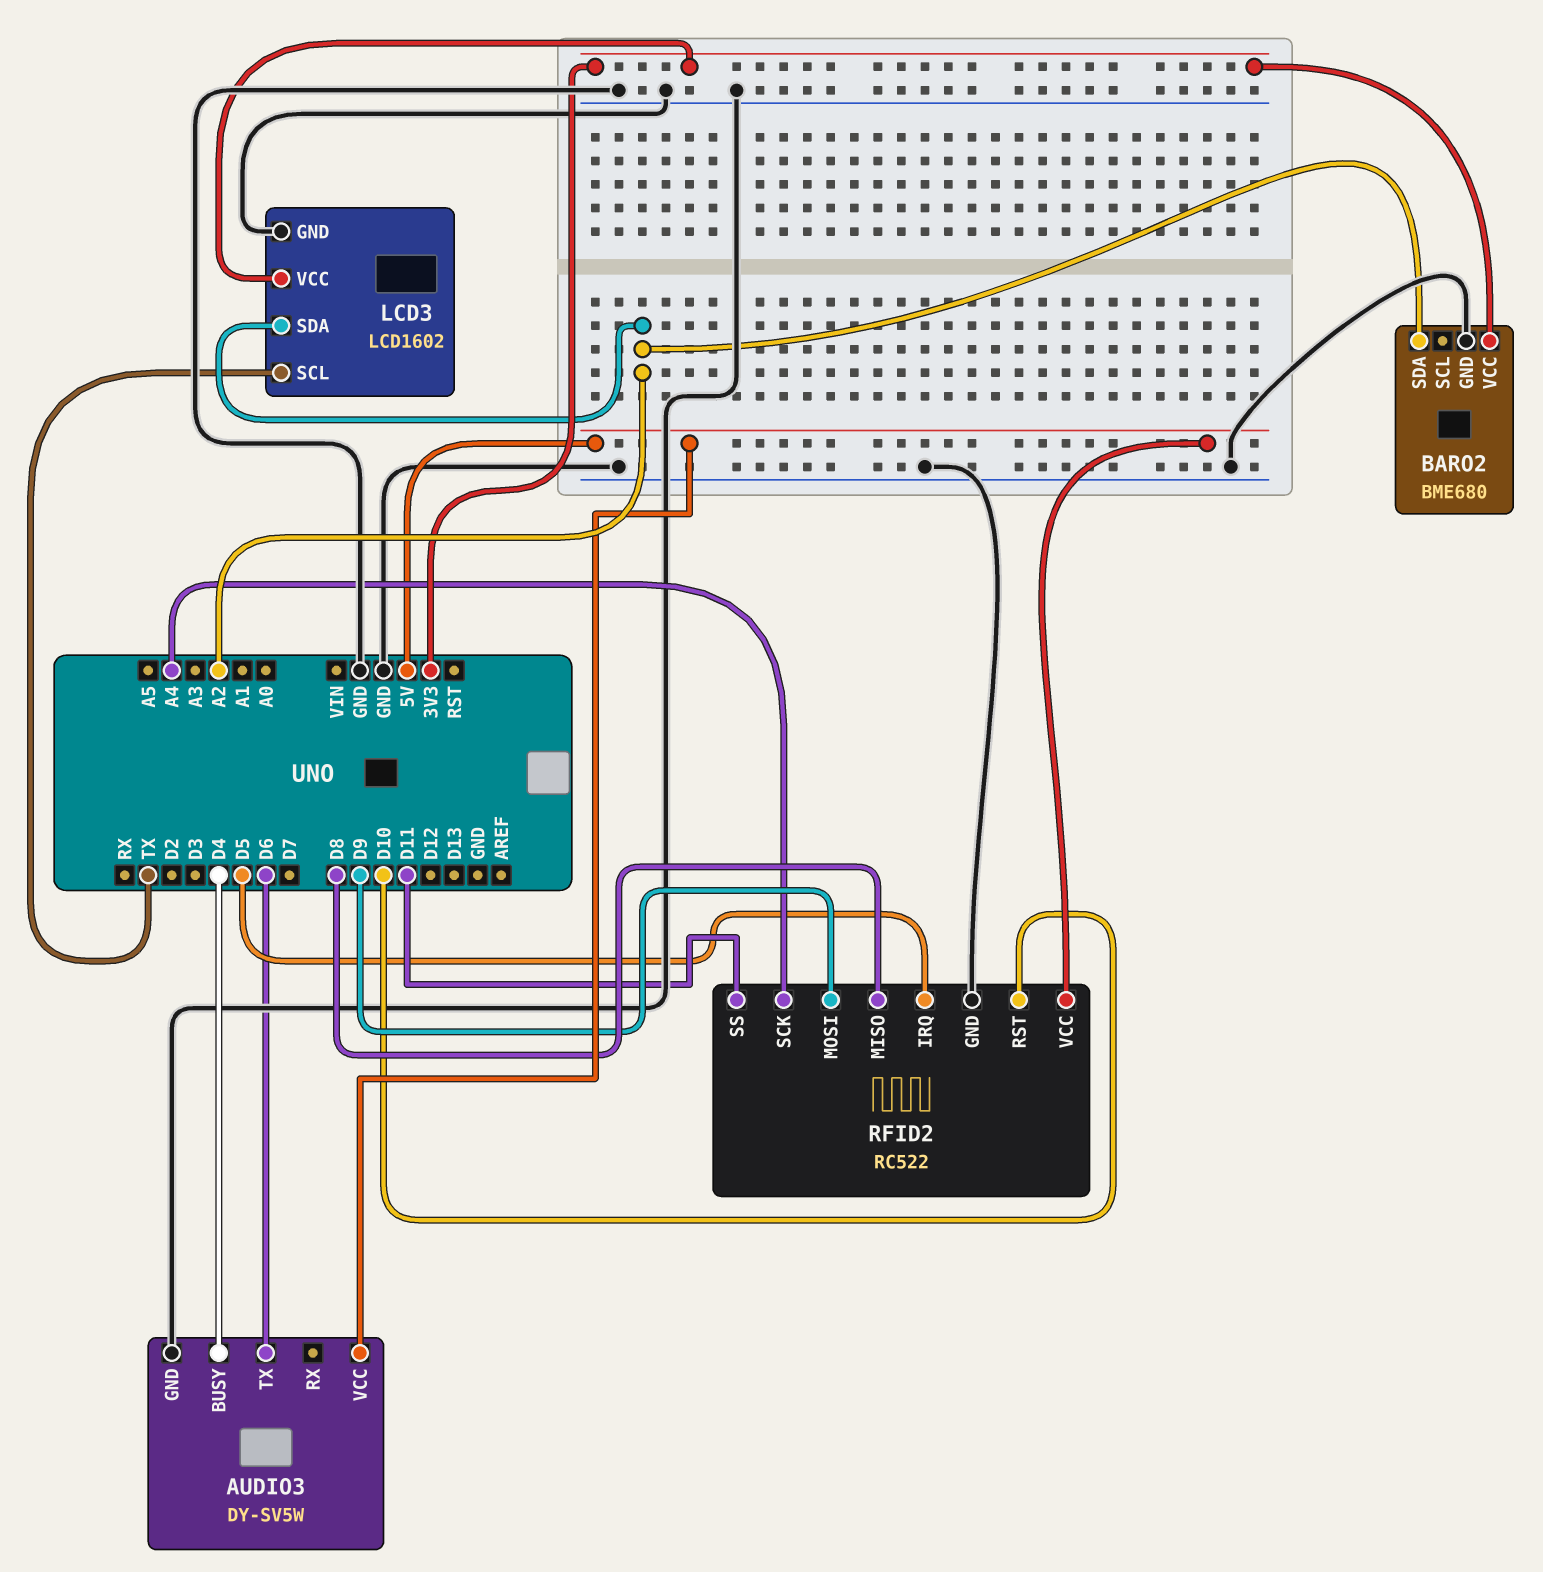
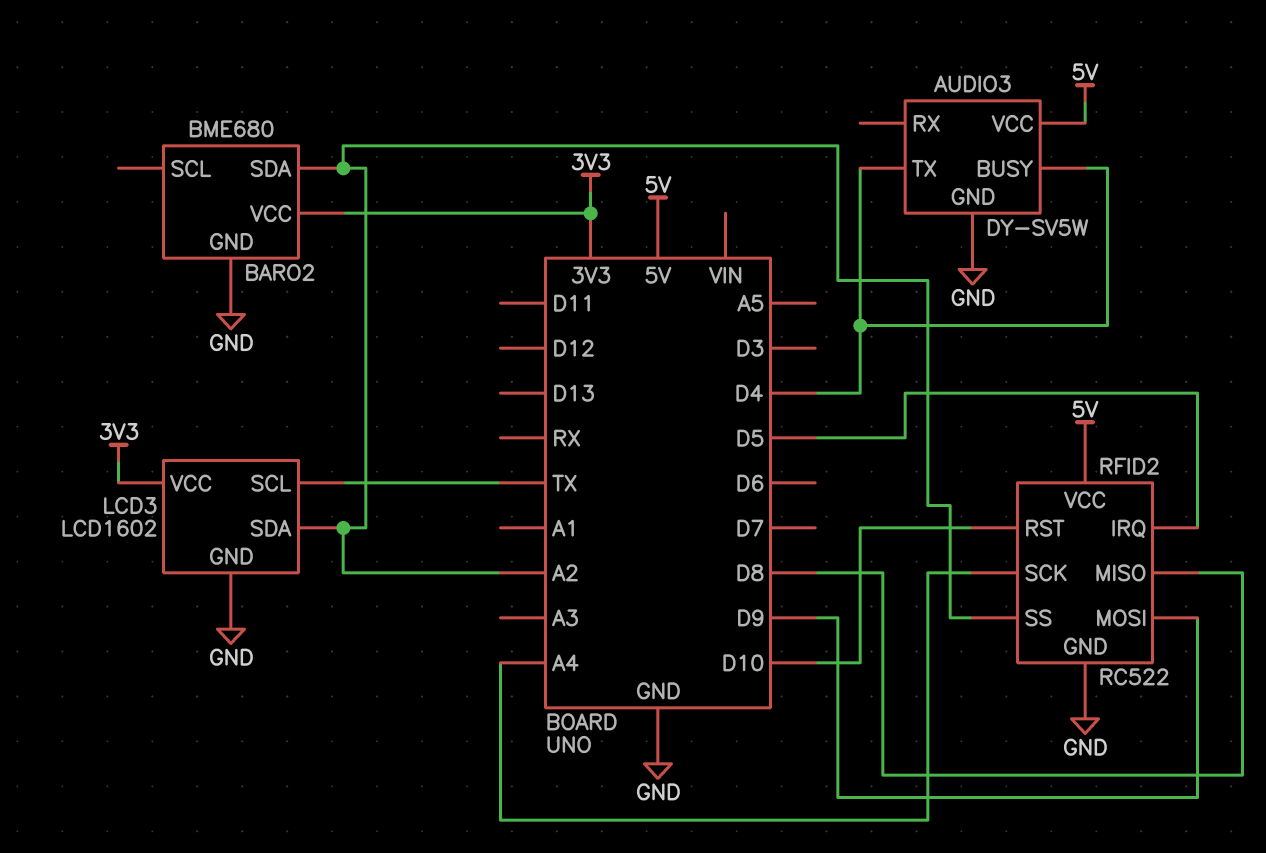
AUDIO3 pin TX: D6 -> D4
RFID2 pin SS: D11 -> A2

